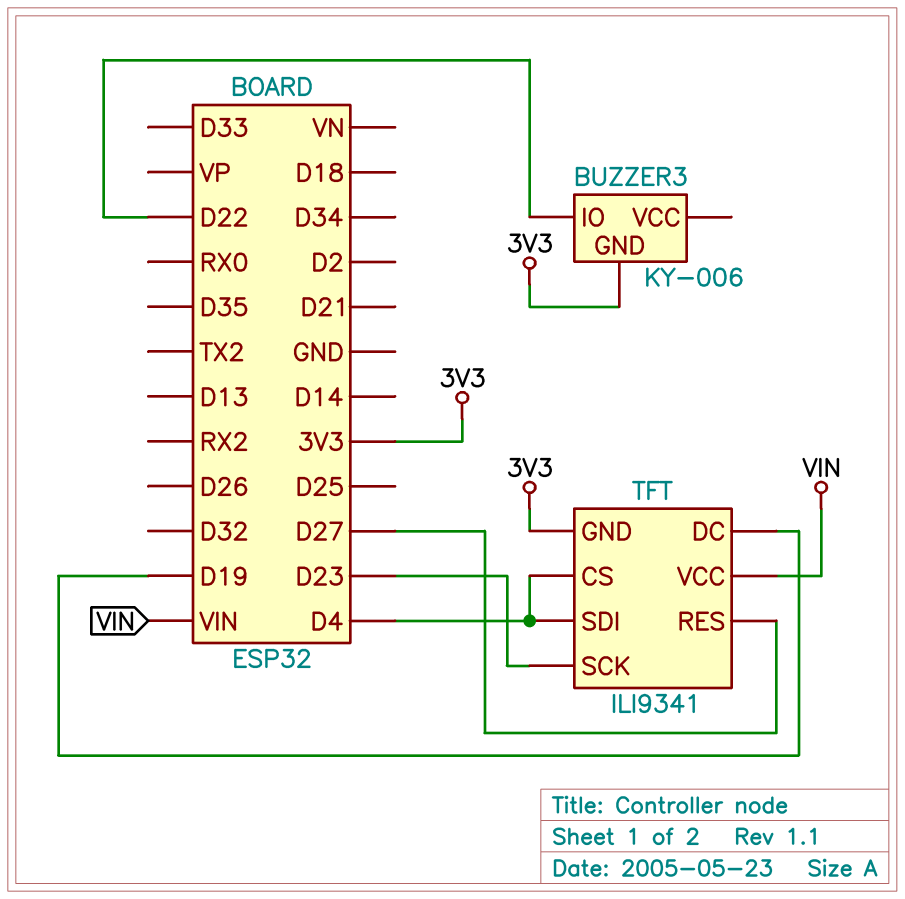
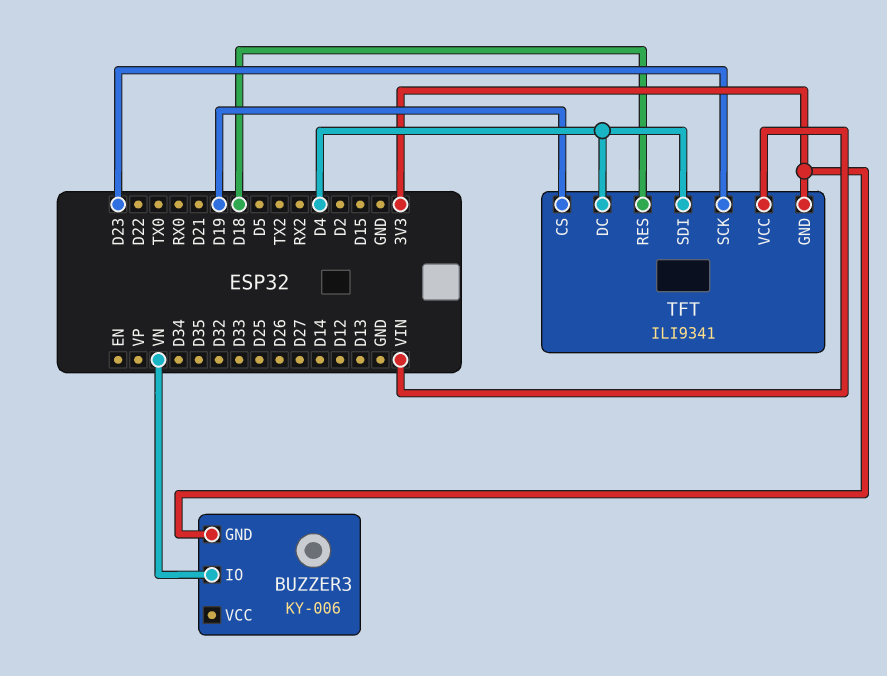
BUZZER3 pin IO: D22 -> VN
TFT pin CS: D4 -> D19
TFT pin DC: D19 -> D4
TFT pin RES: D27 -> D18

